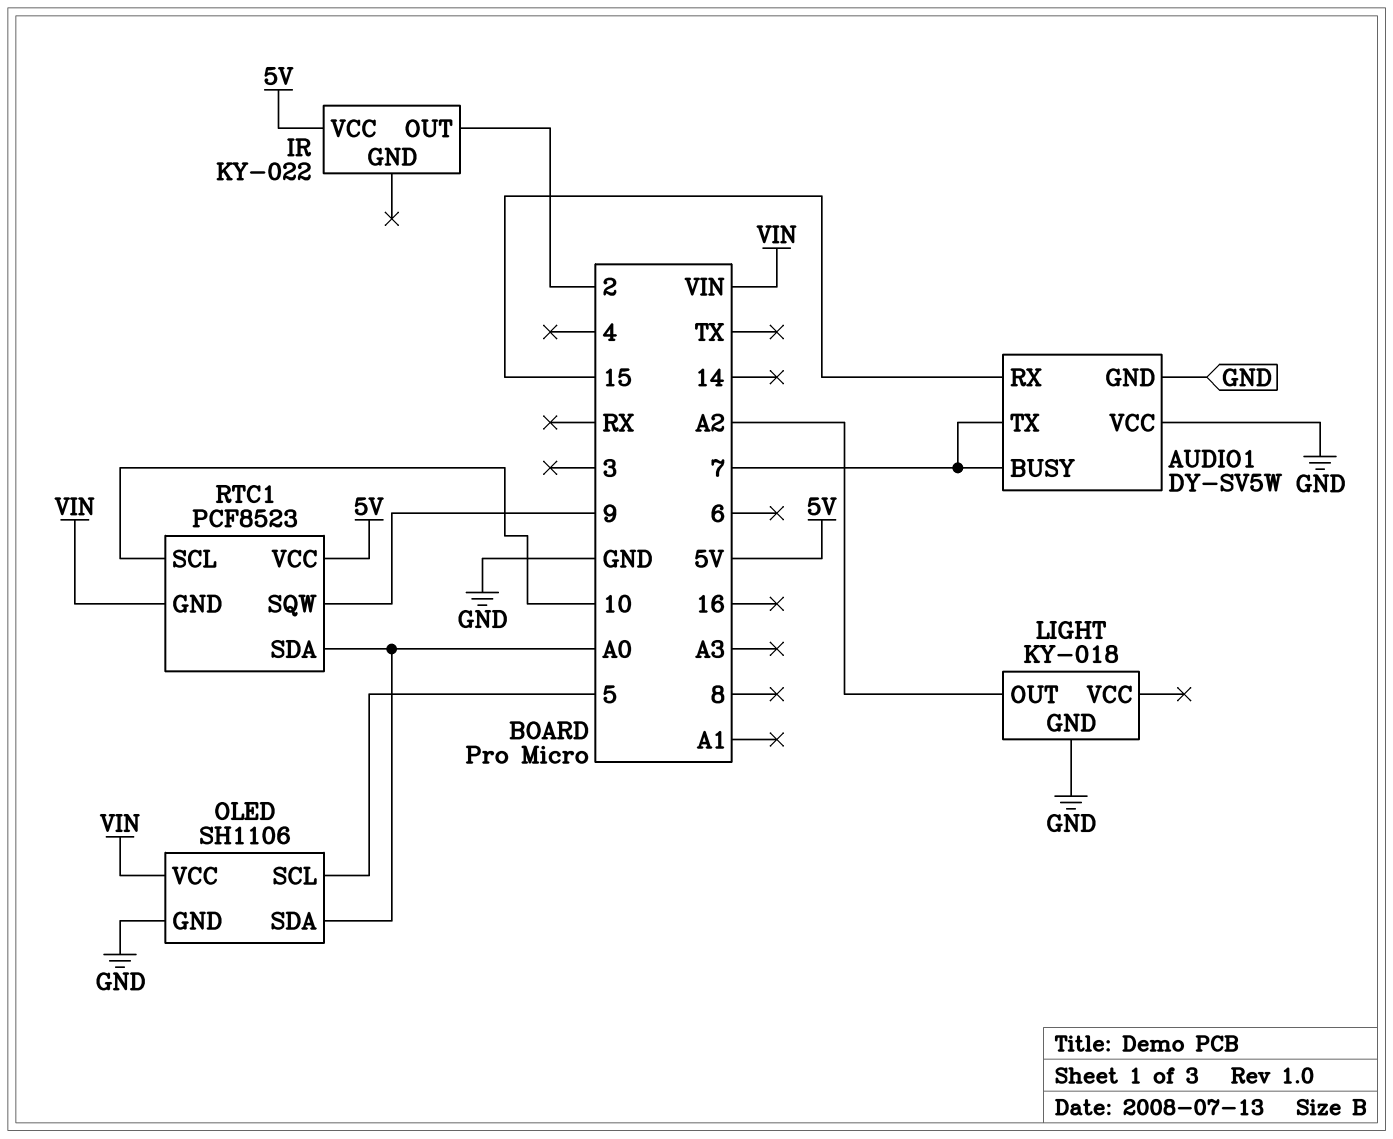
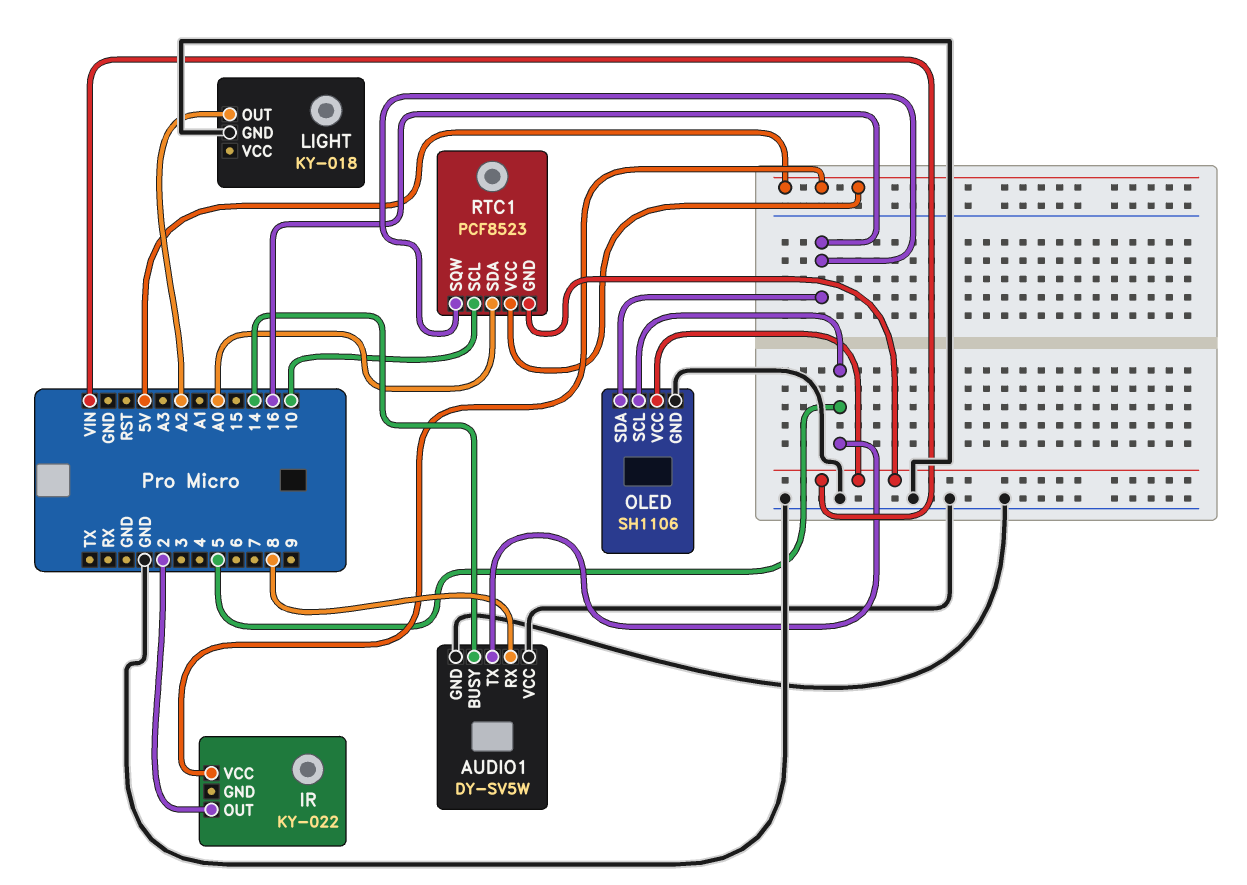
AUDIO1 pin BUSY: 7 -> 14
AUDIO1 pin RX: 15 -> 8
AUDIO1 pin TX: 7 -> 5
OLED pin SDA: A0 -> 16
RTC1 pin SQW: 9 -> 16

